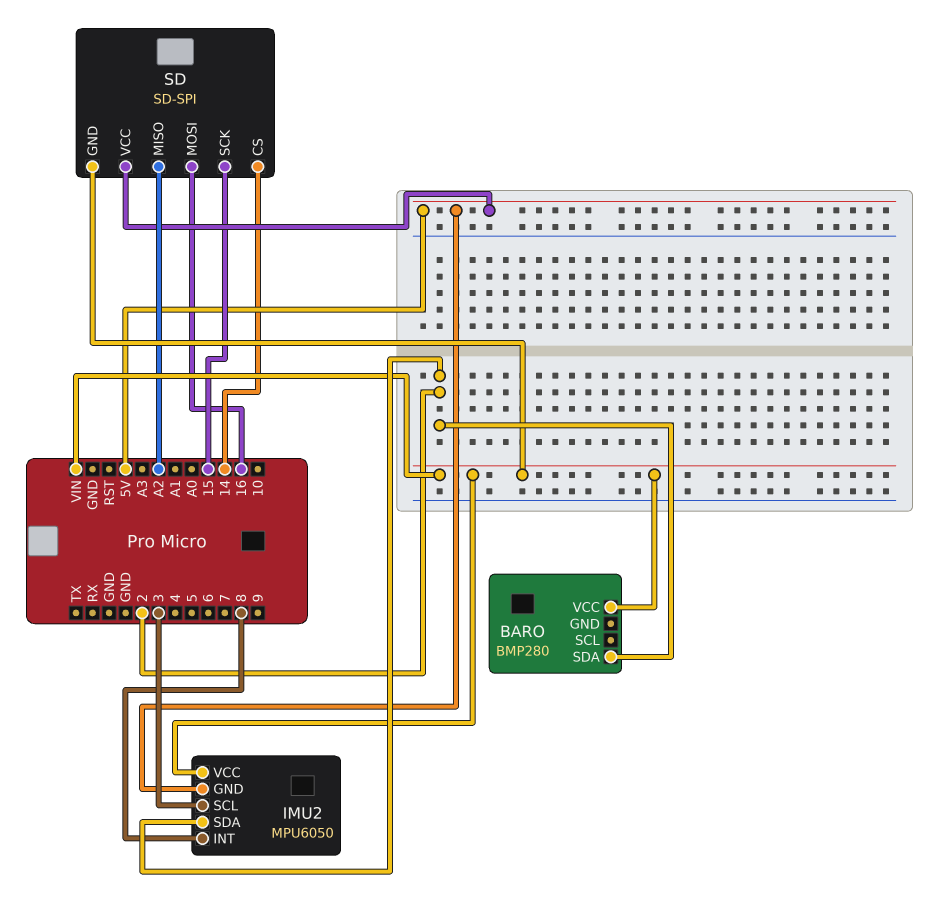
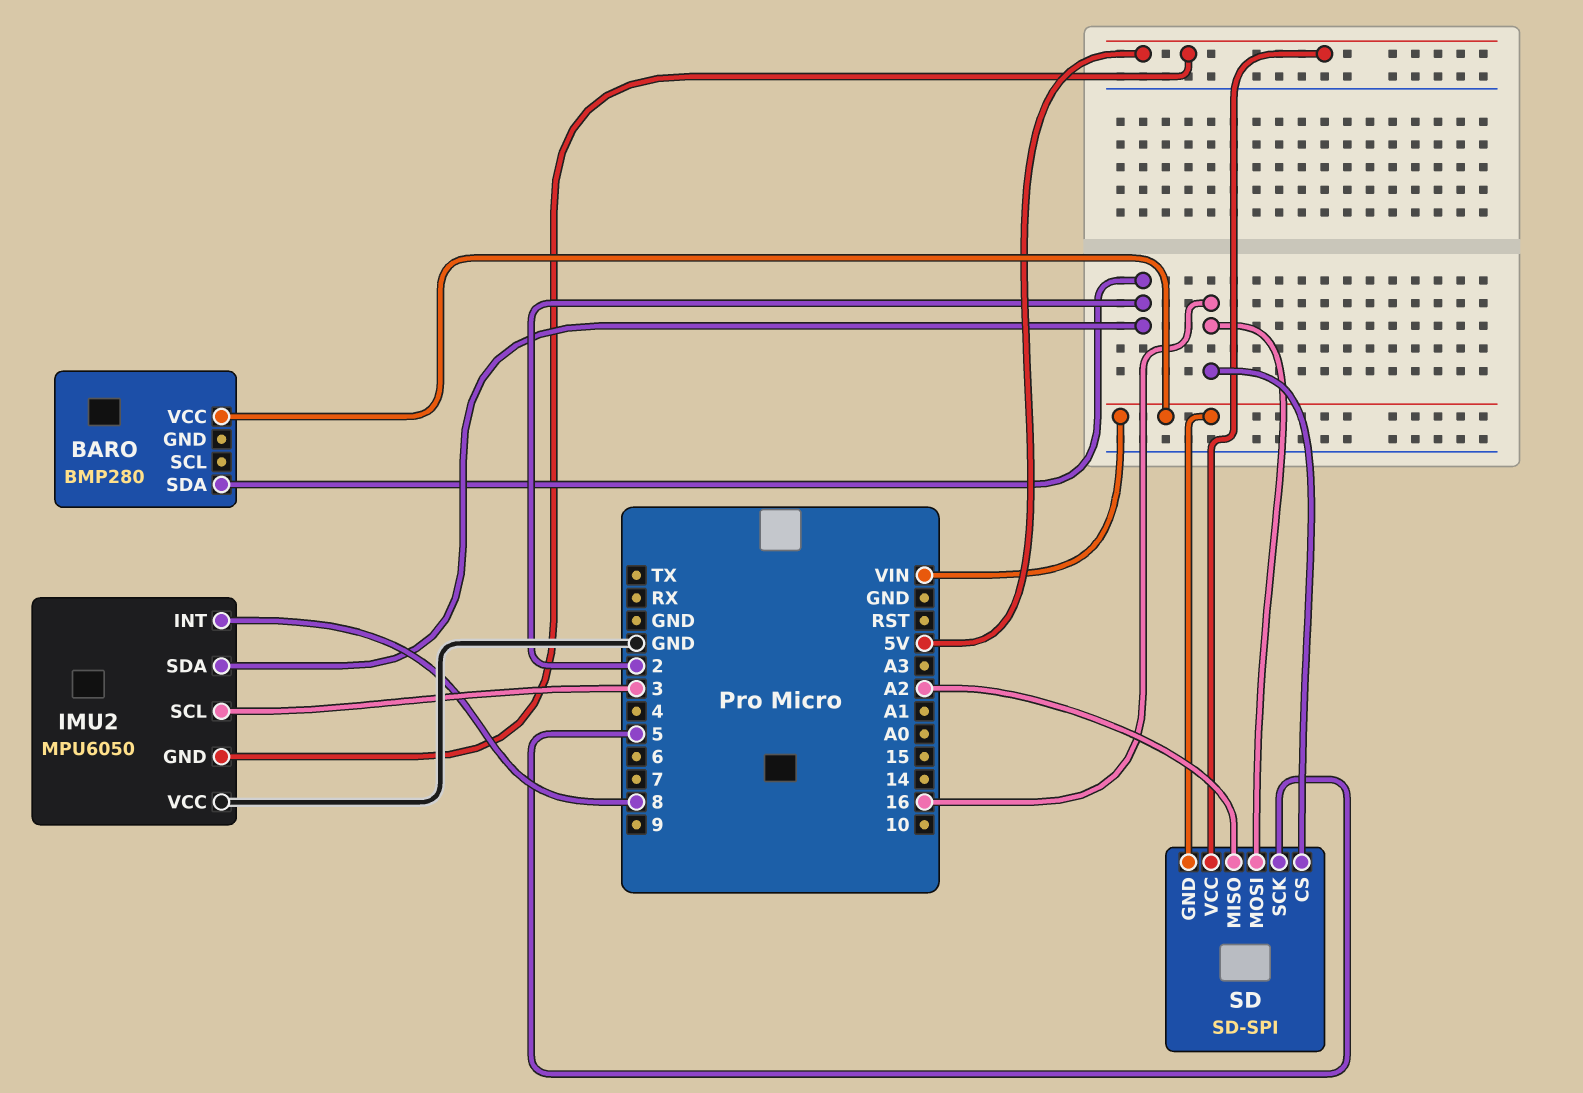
IMU2 pin VCC: VIN -> GND
SD pin CS: 14 -> 16
SD pin SCK: 15 -> 5

